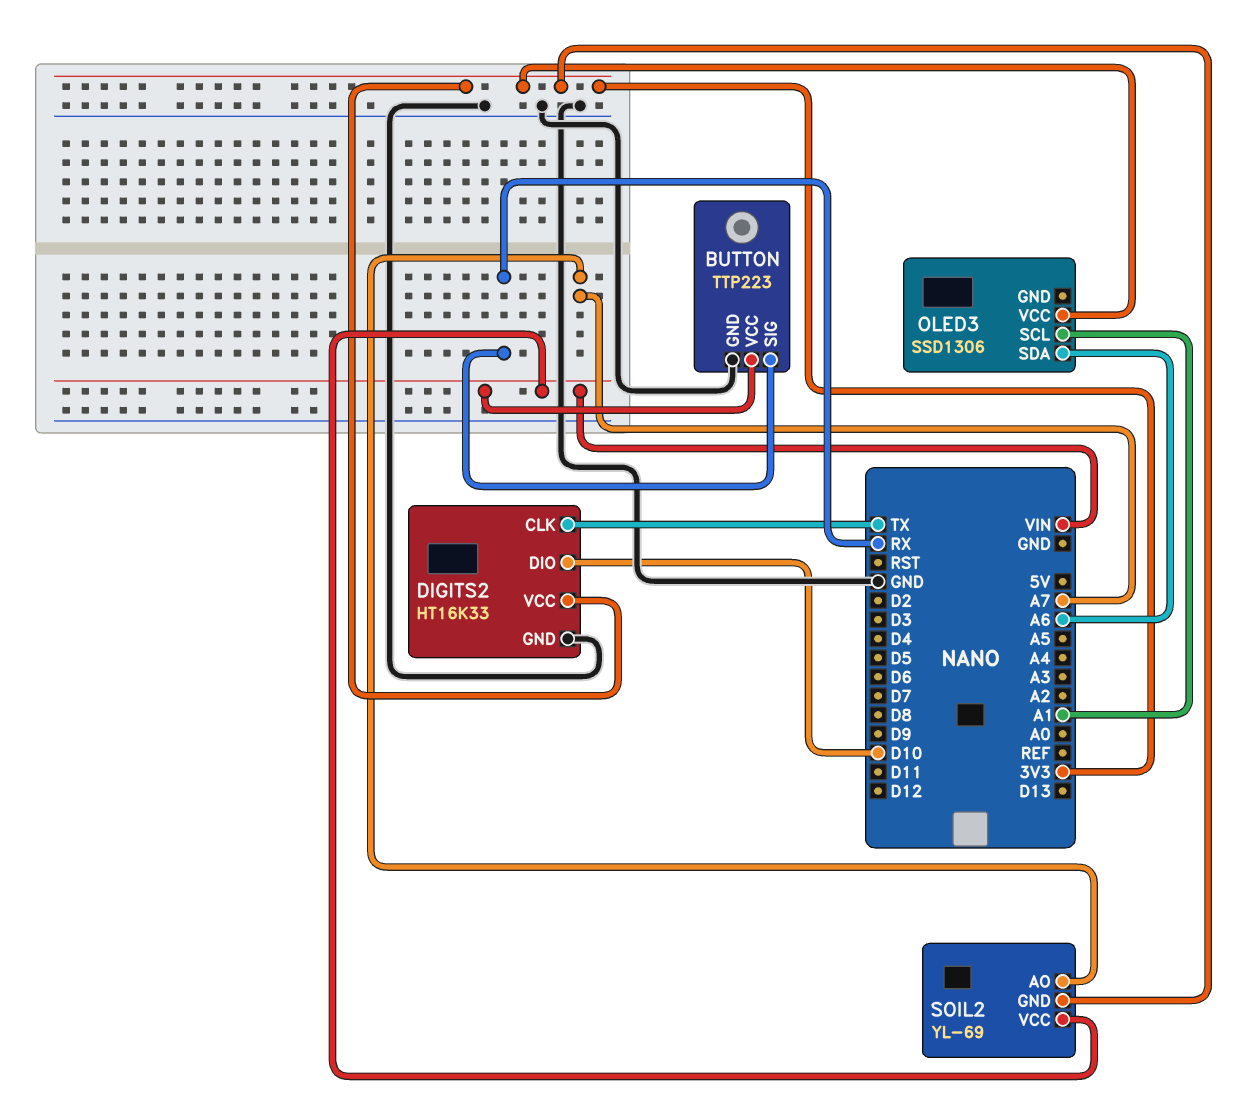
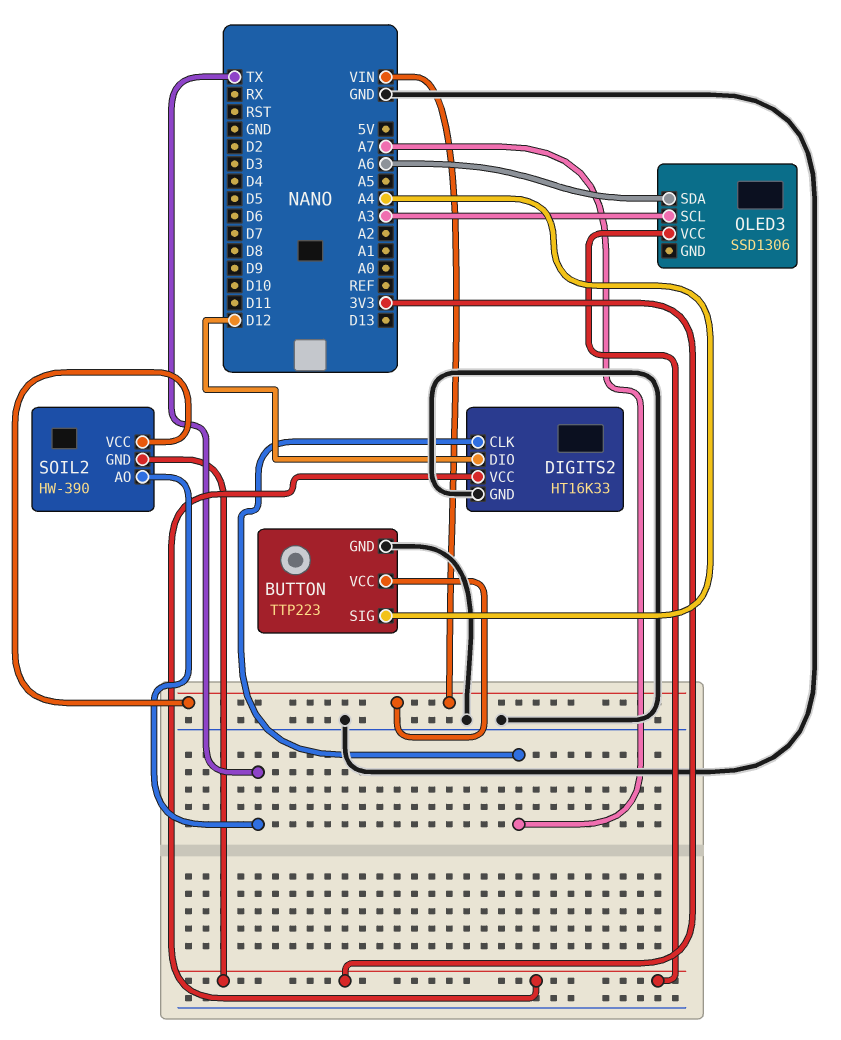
BUTTON pin SIG: RX -> A4
DIGITS2 pin CLK: TX -> A7
DIGITS2 pin DIO: D10 -> D12
OLED3 pin SCL: A1 -> A3
SOIL2: YL-69 -> HW-390
SOIL2 pin AO: A7 -> TX

